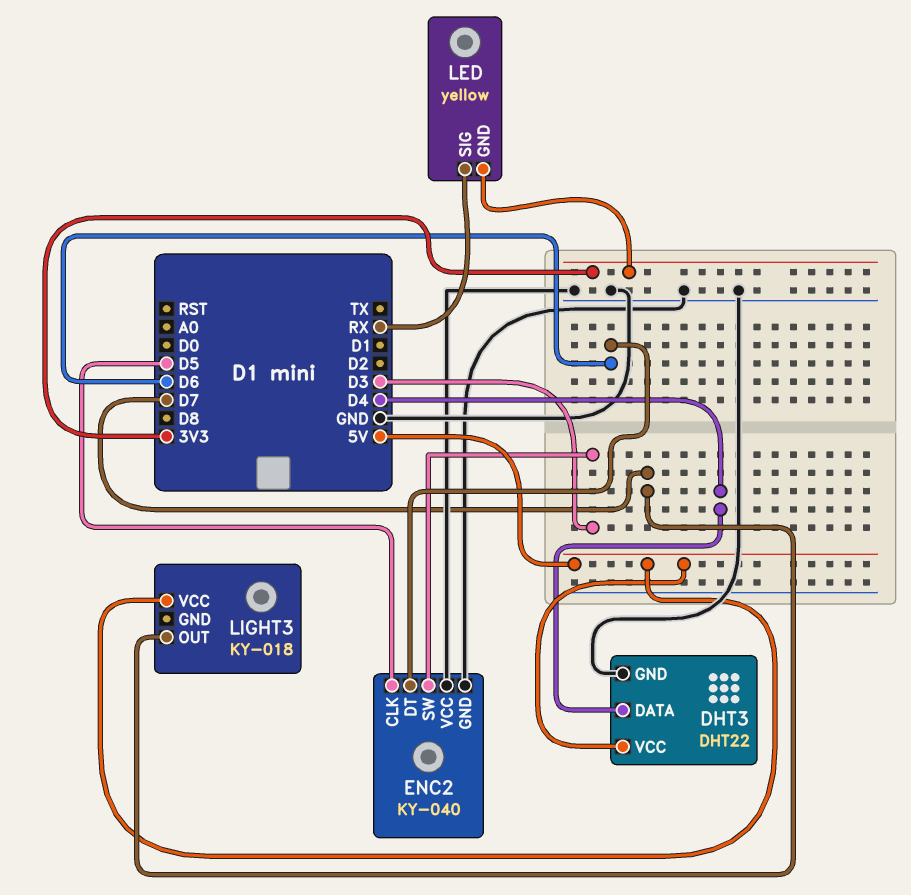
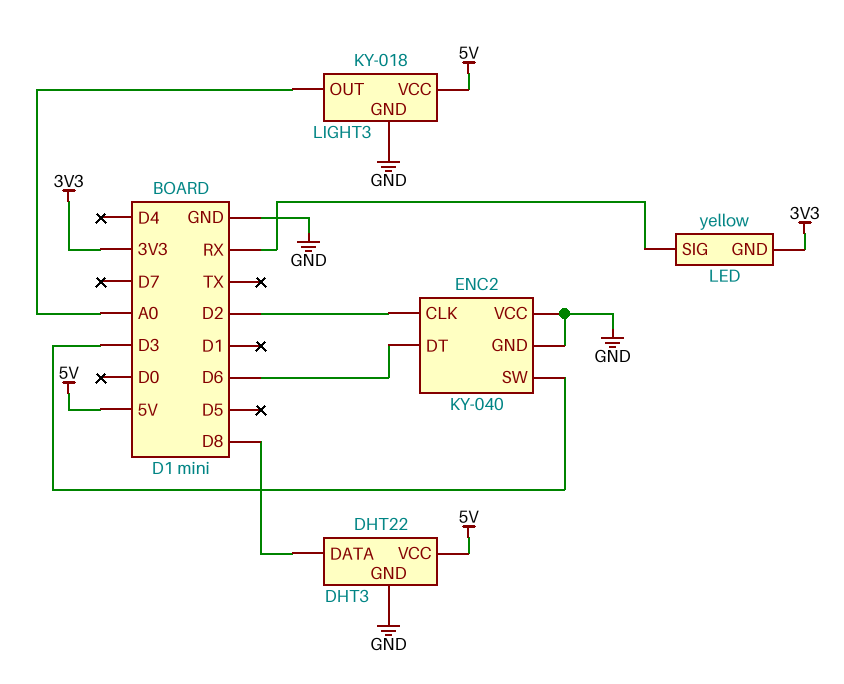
DHT3 pin DATA: D4 -> D8
ENC2 pin CLK: D5 -> D2
LIGHT3 pin GND: none -> GND
LIGHT3 pin OUT: D7 -> A0

